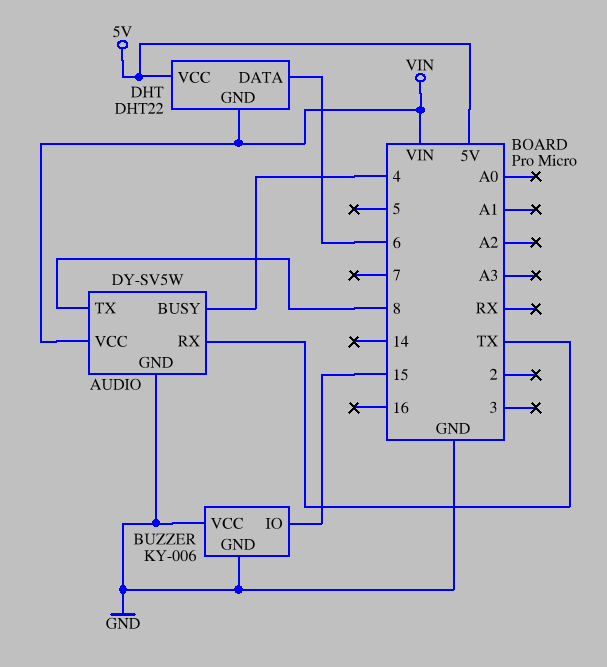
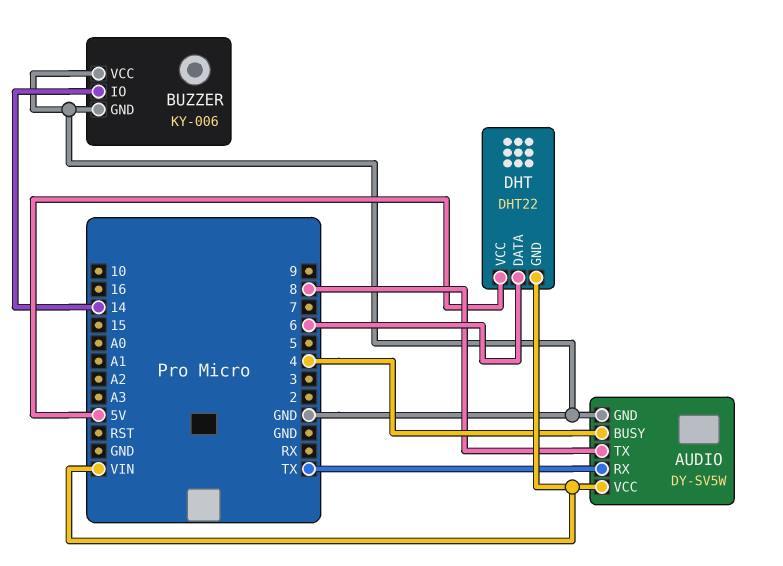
BUZZER pin IO: 15 -> 14

